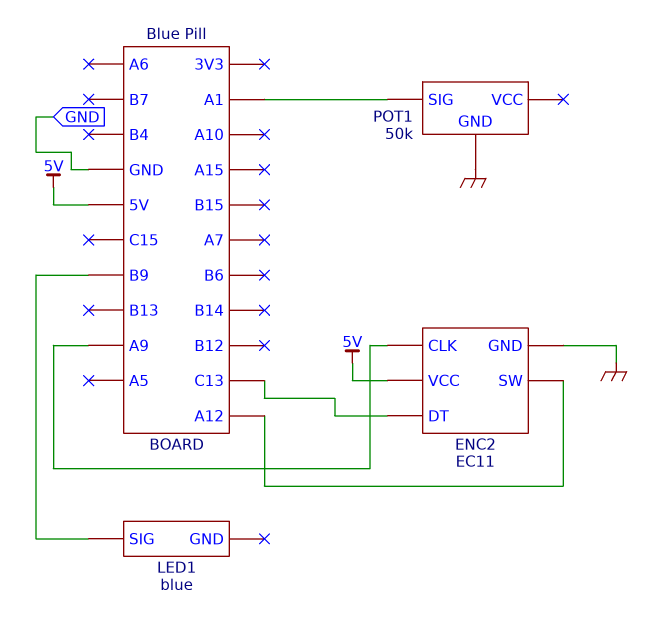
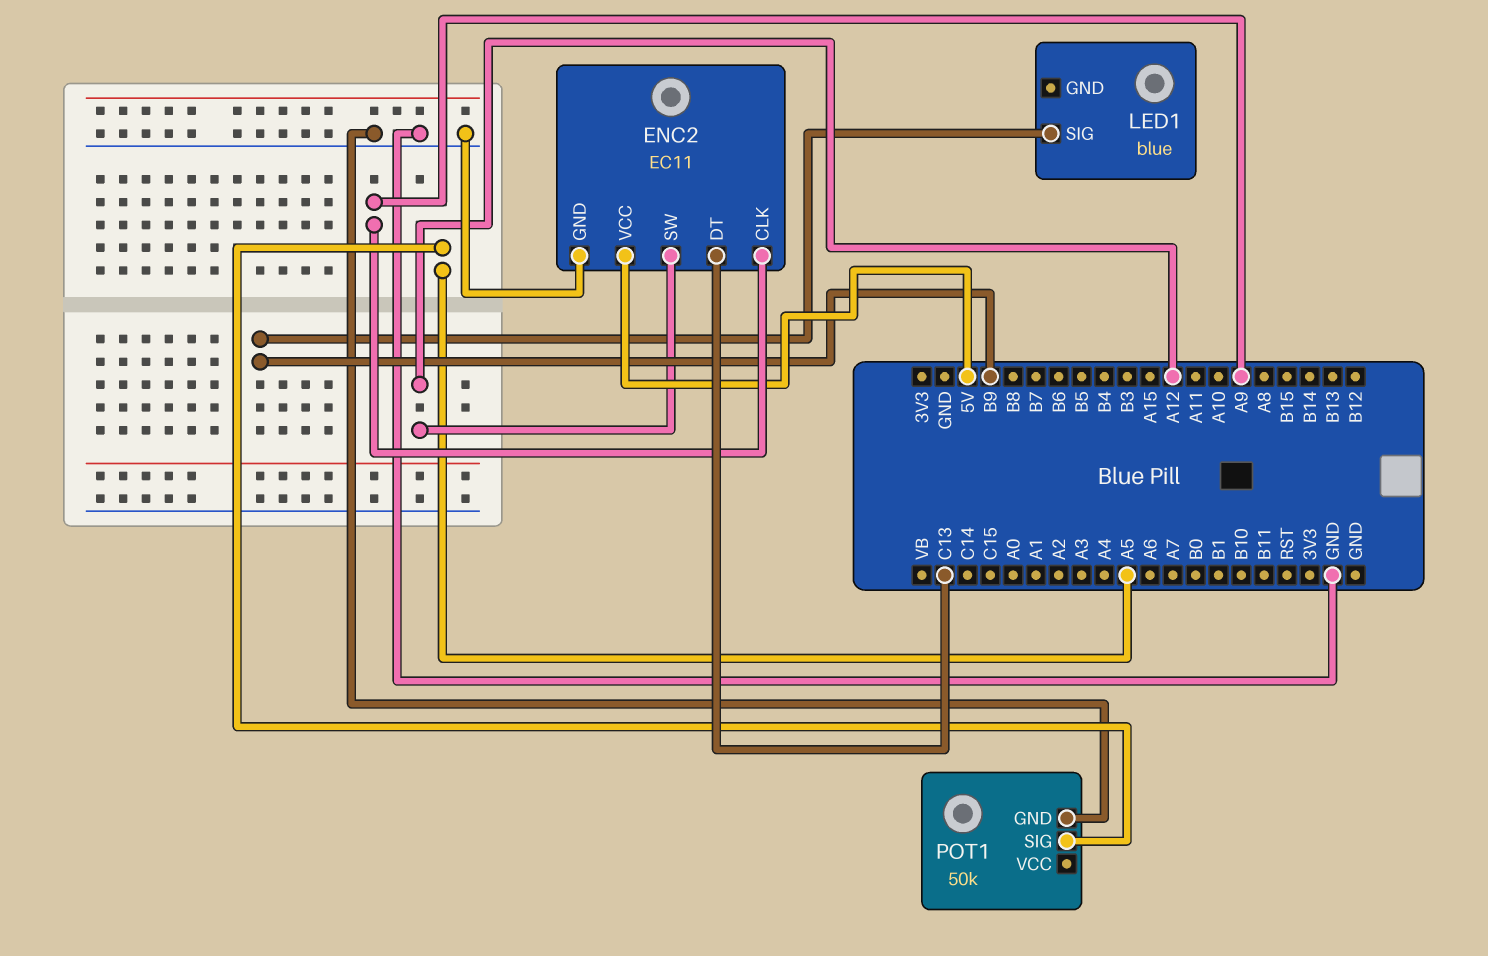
POT1 pin SIG: A1 -> A5

